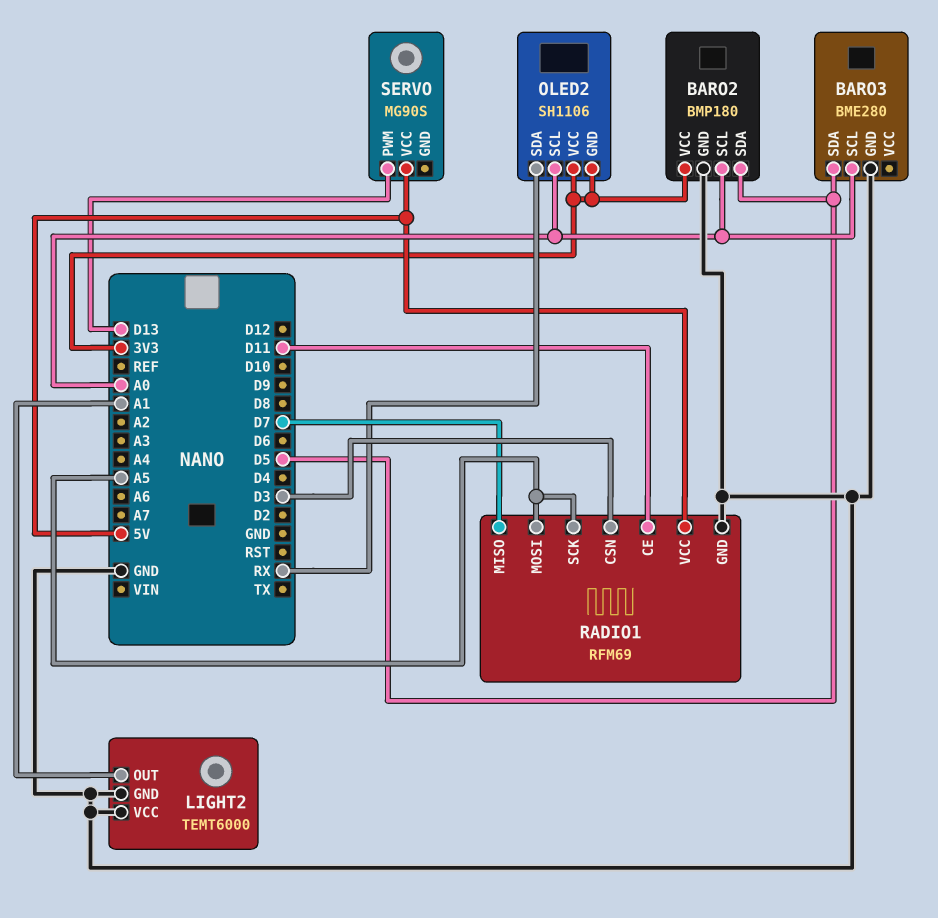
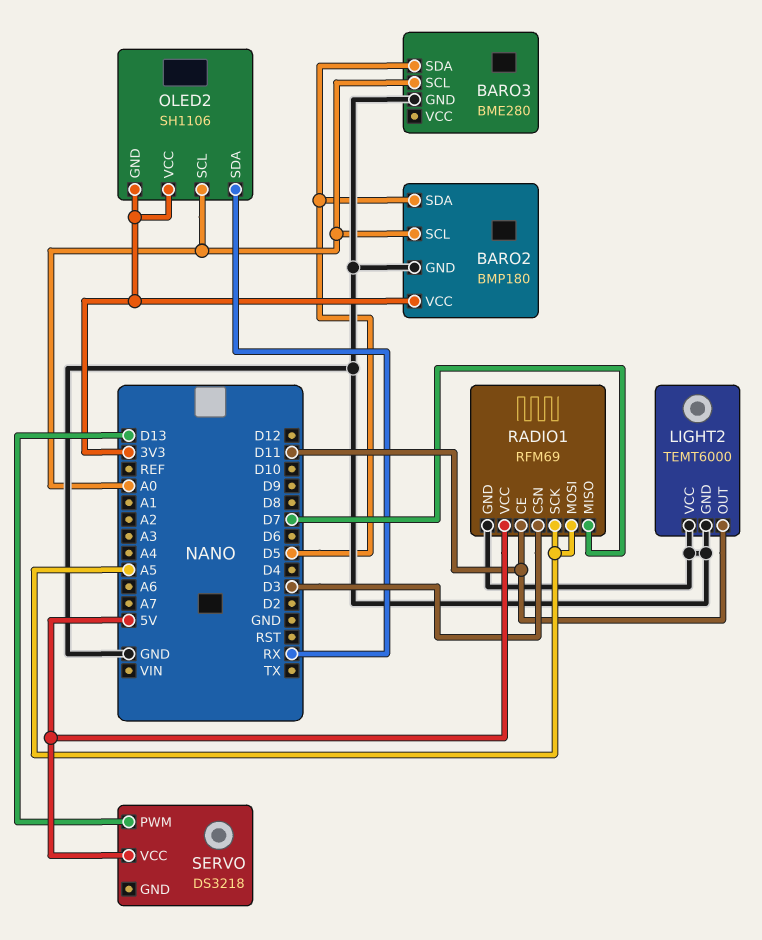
LIGHT2 pin OUT: A1 -> D11
SERVO: MG90S -> DS3218

